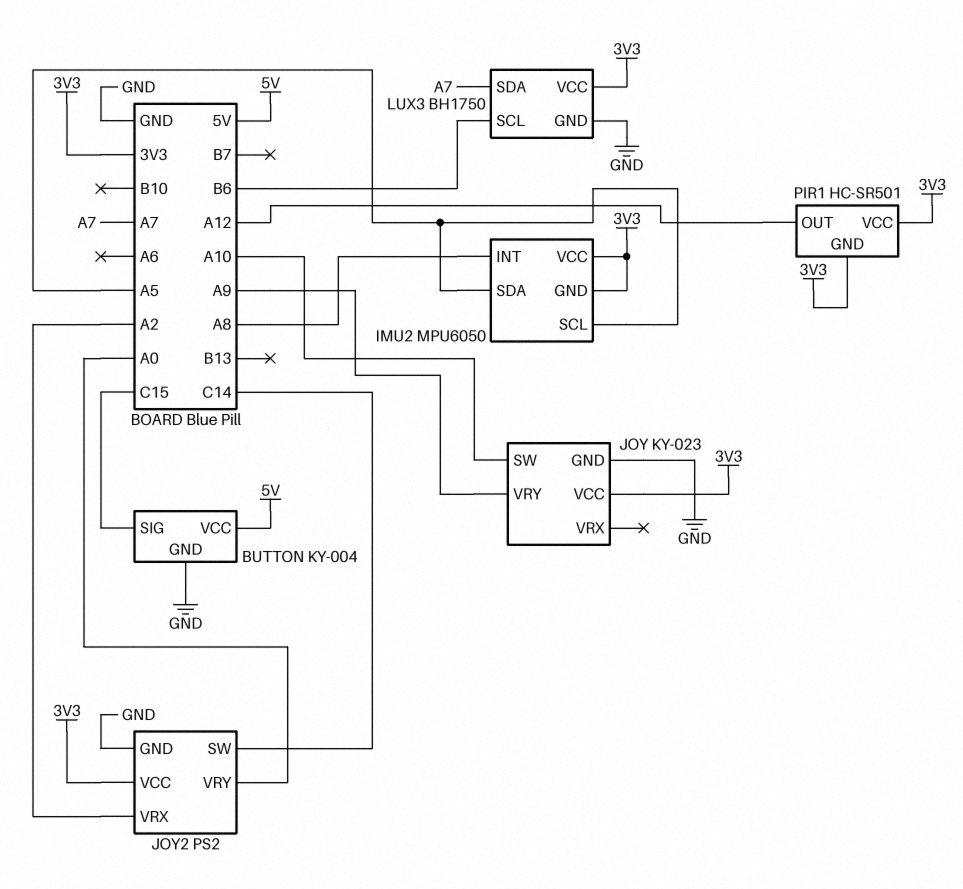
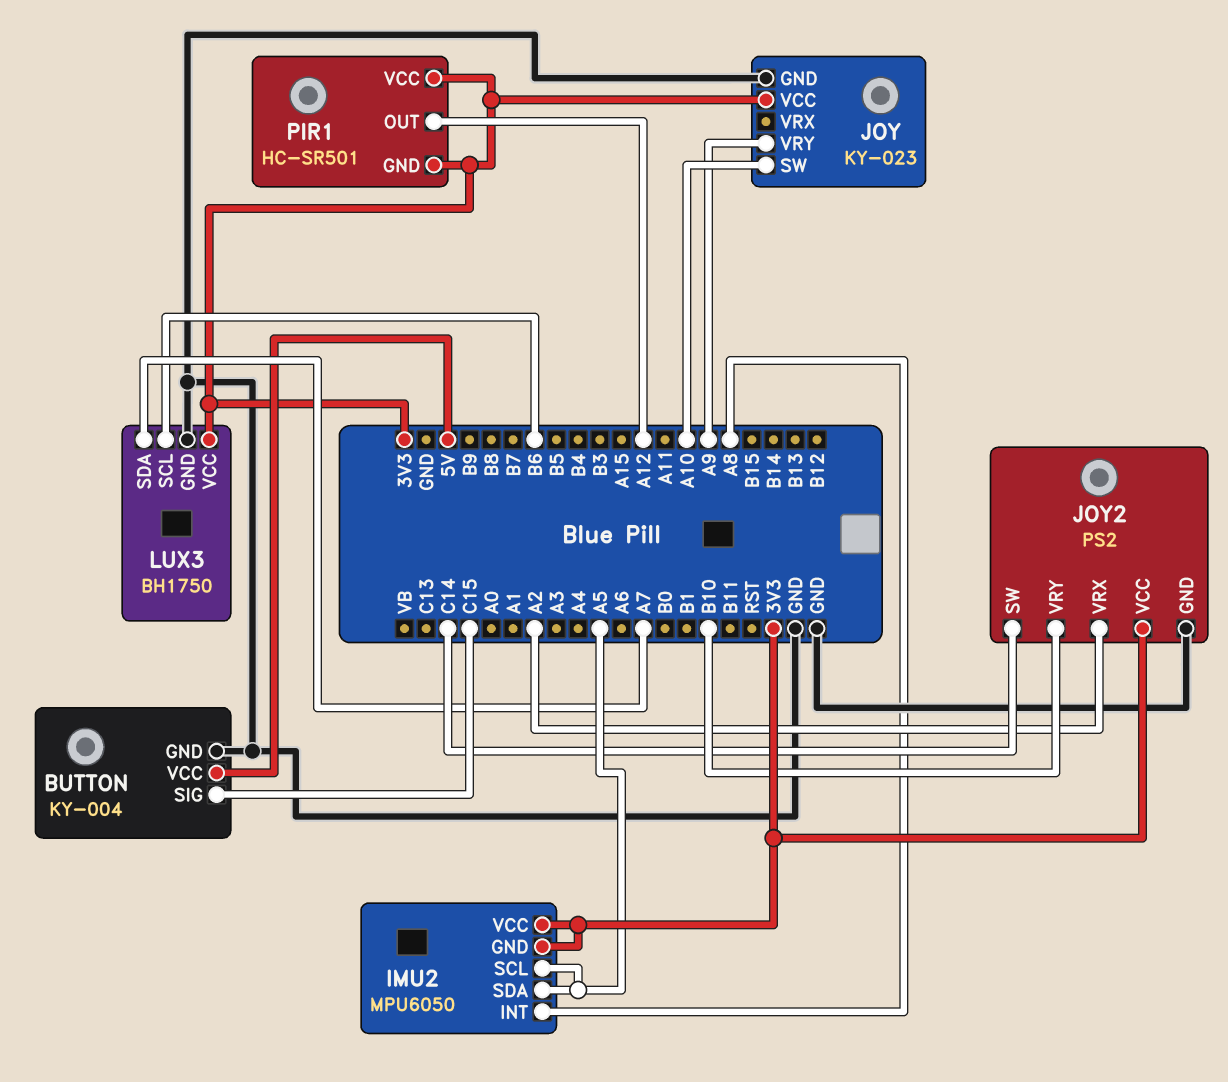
JOY2 pin VRY: A0 -> B10

